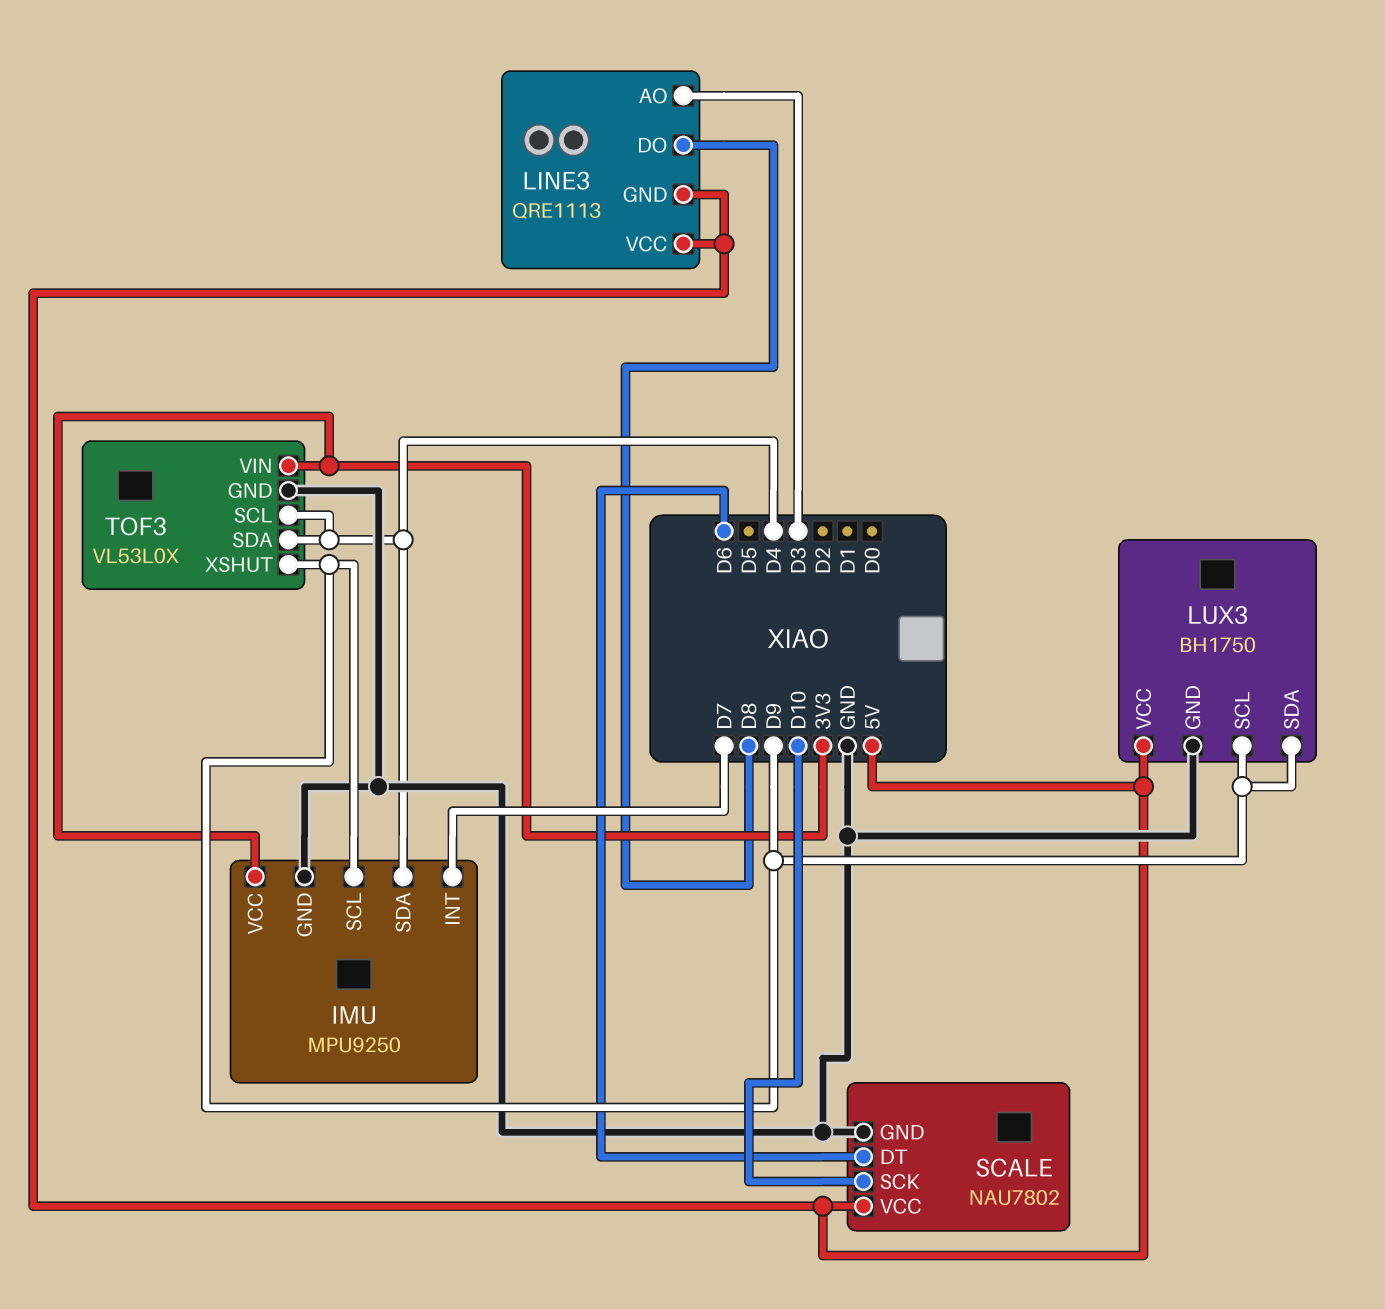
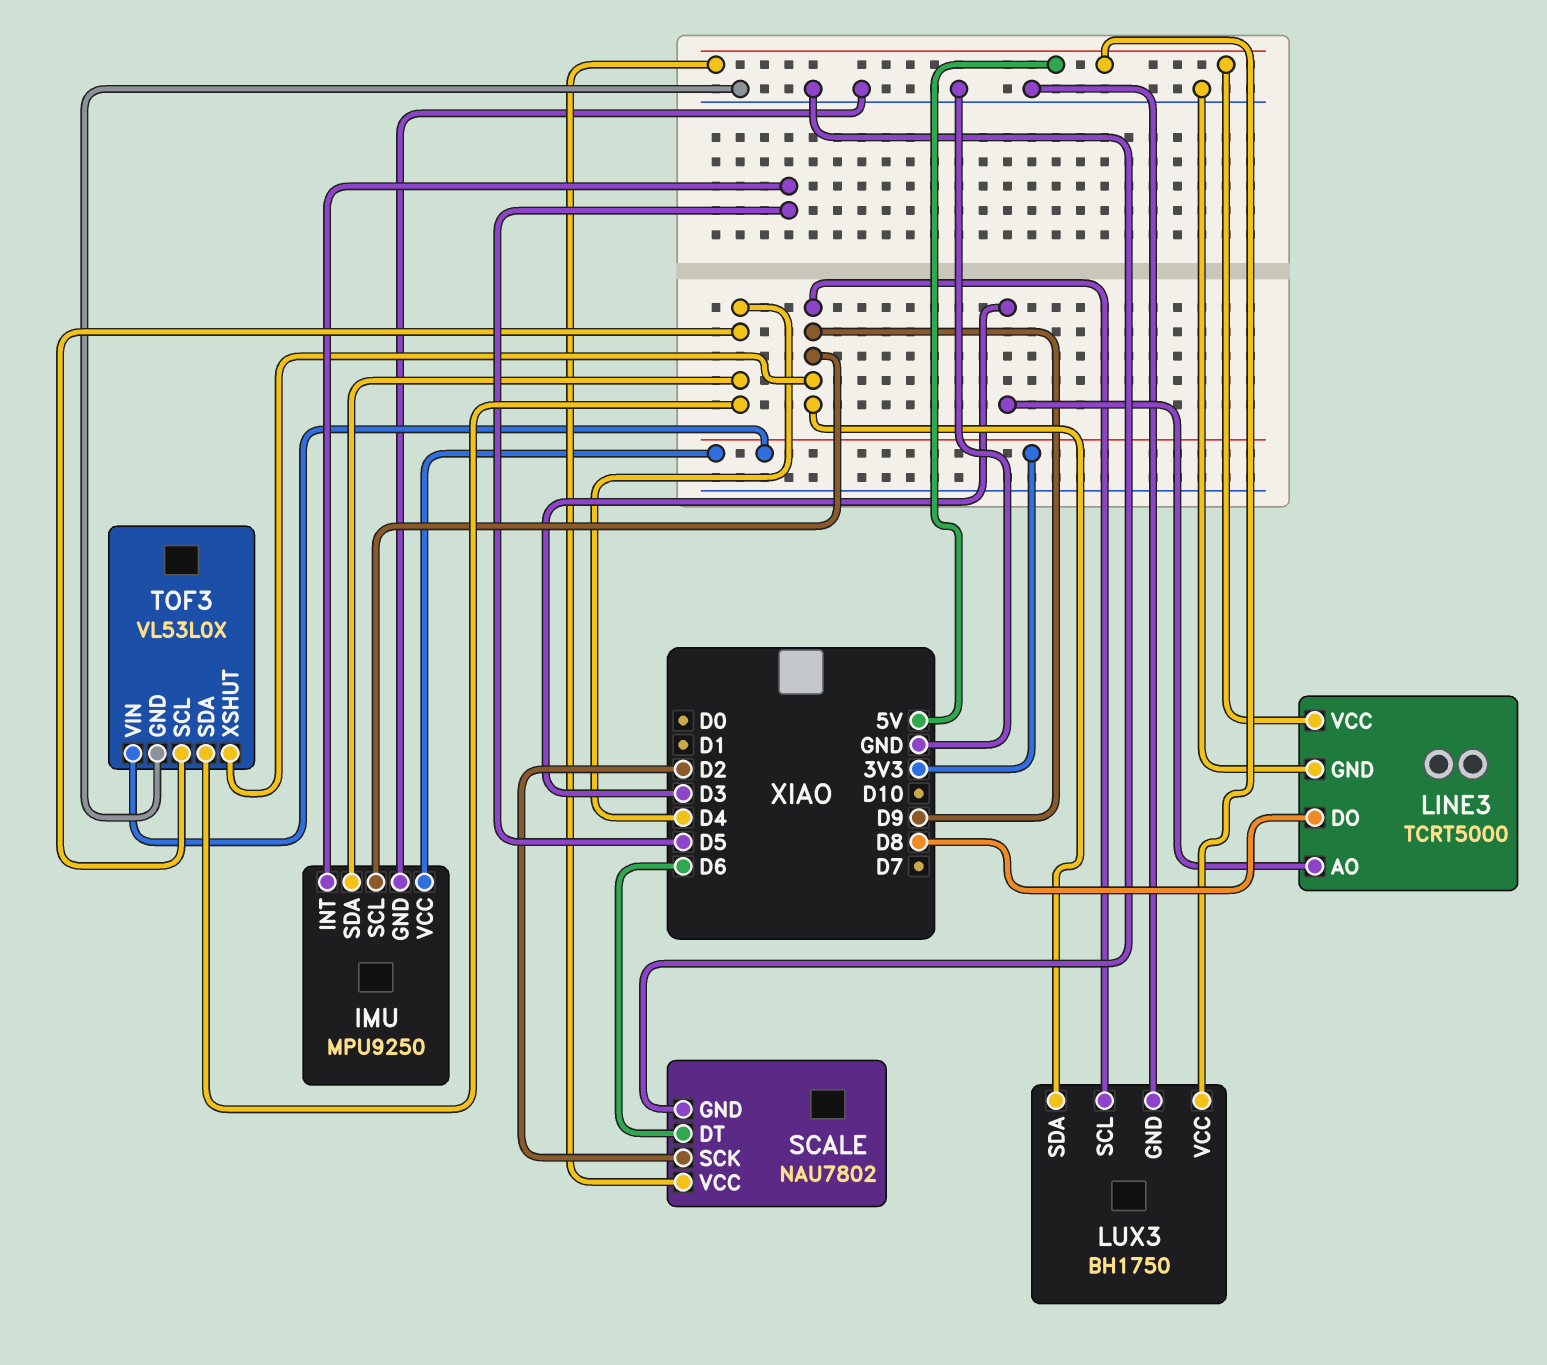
IMU pin INT: D7 -> D5
LINE3: QRE1113 -> TCRT5000
LINE3 pin GND: 5V -> GND
SCALE pin SCK: D10 -> D2

